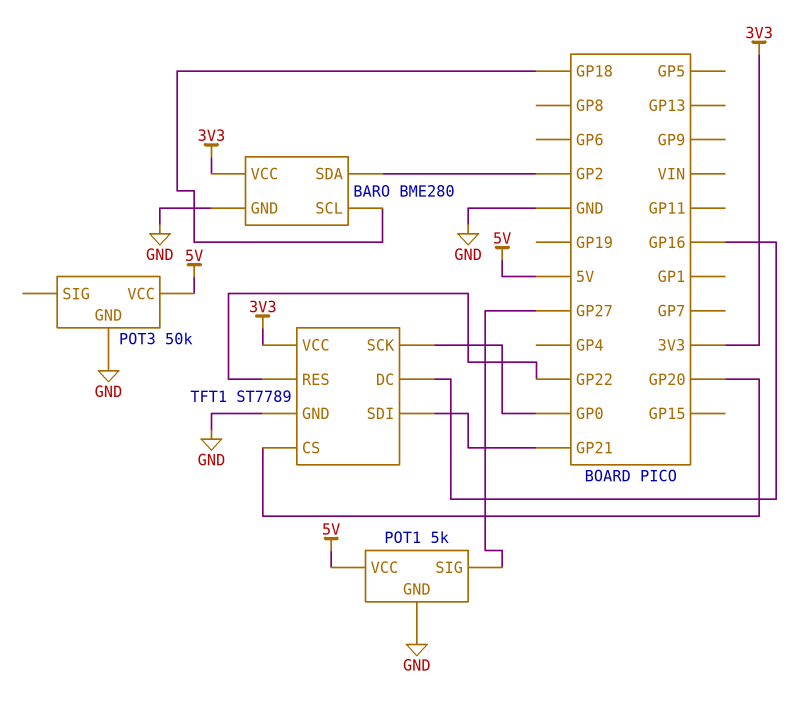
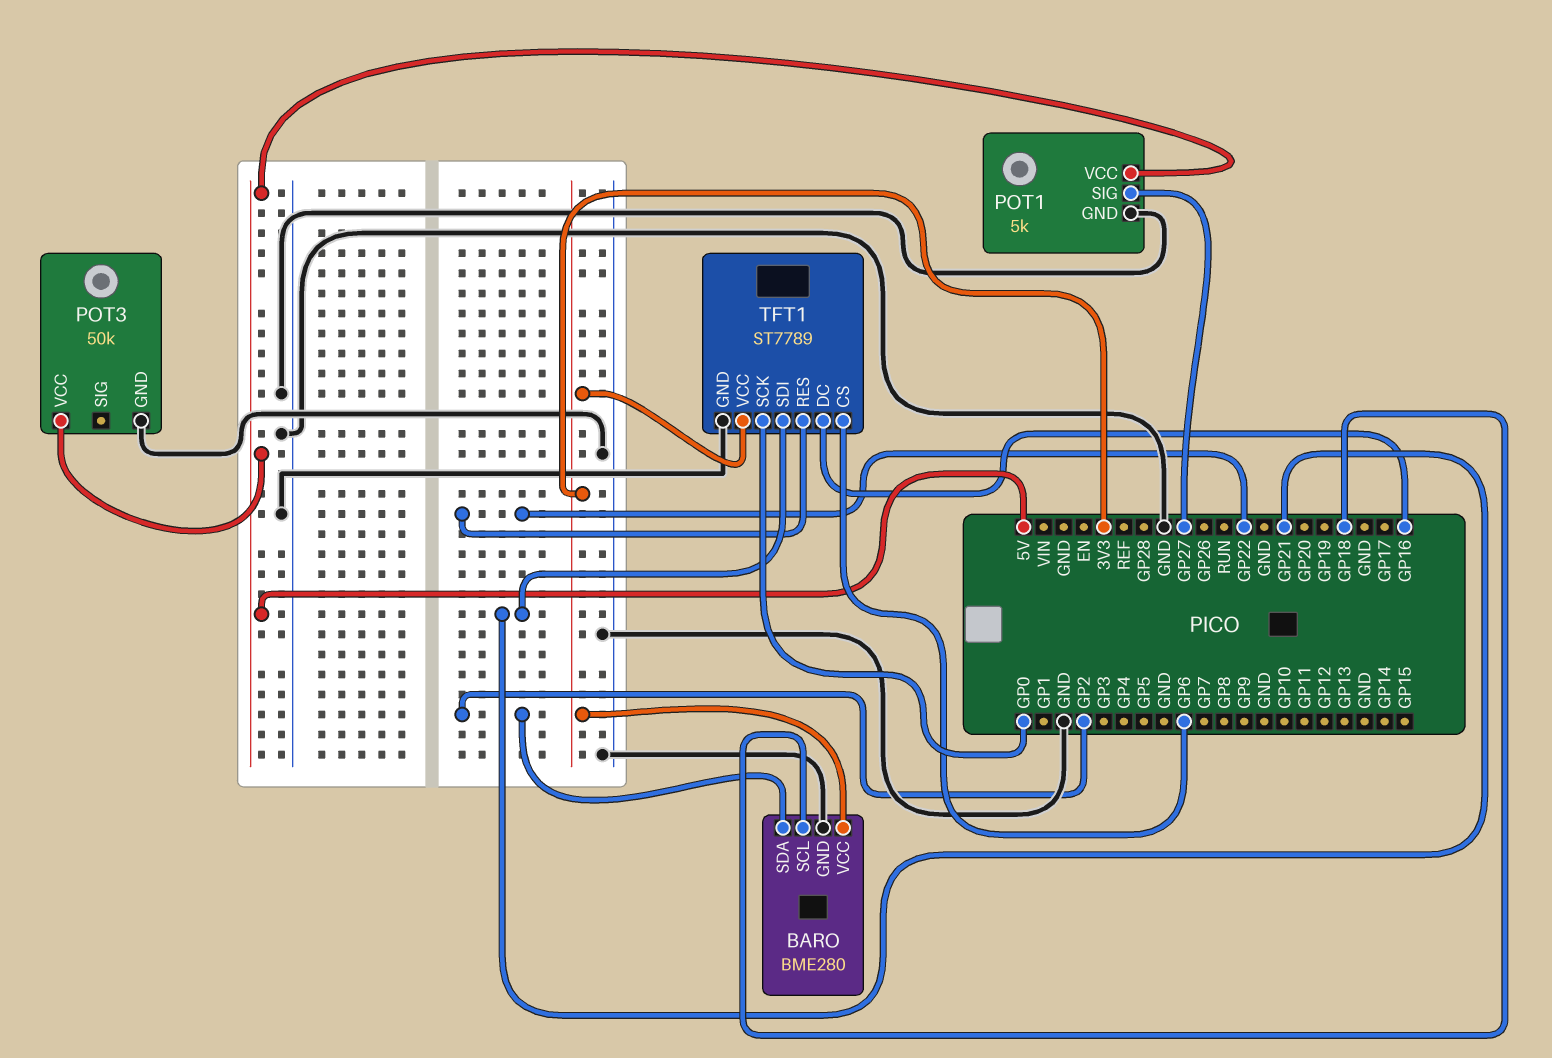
TFT1 pin CS: GP20 -> GP6

